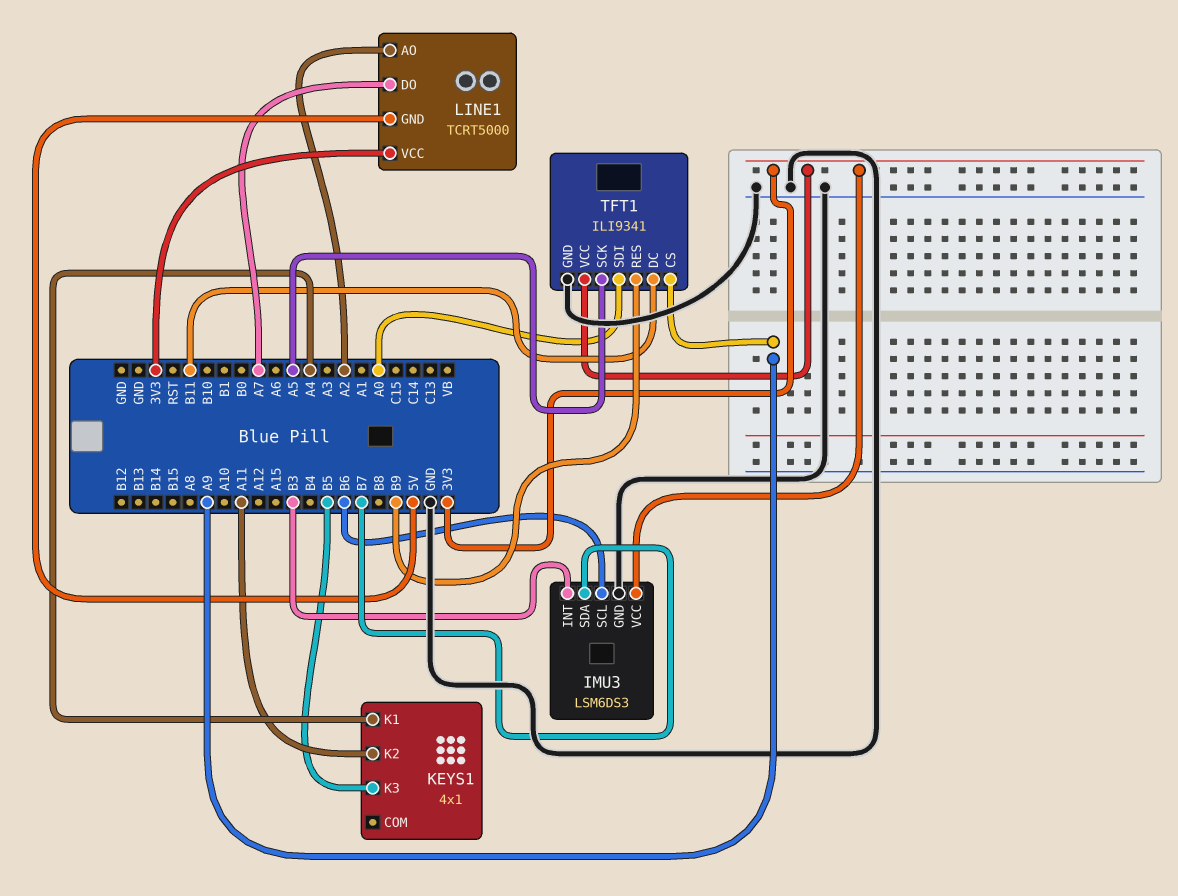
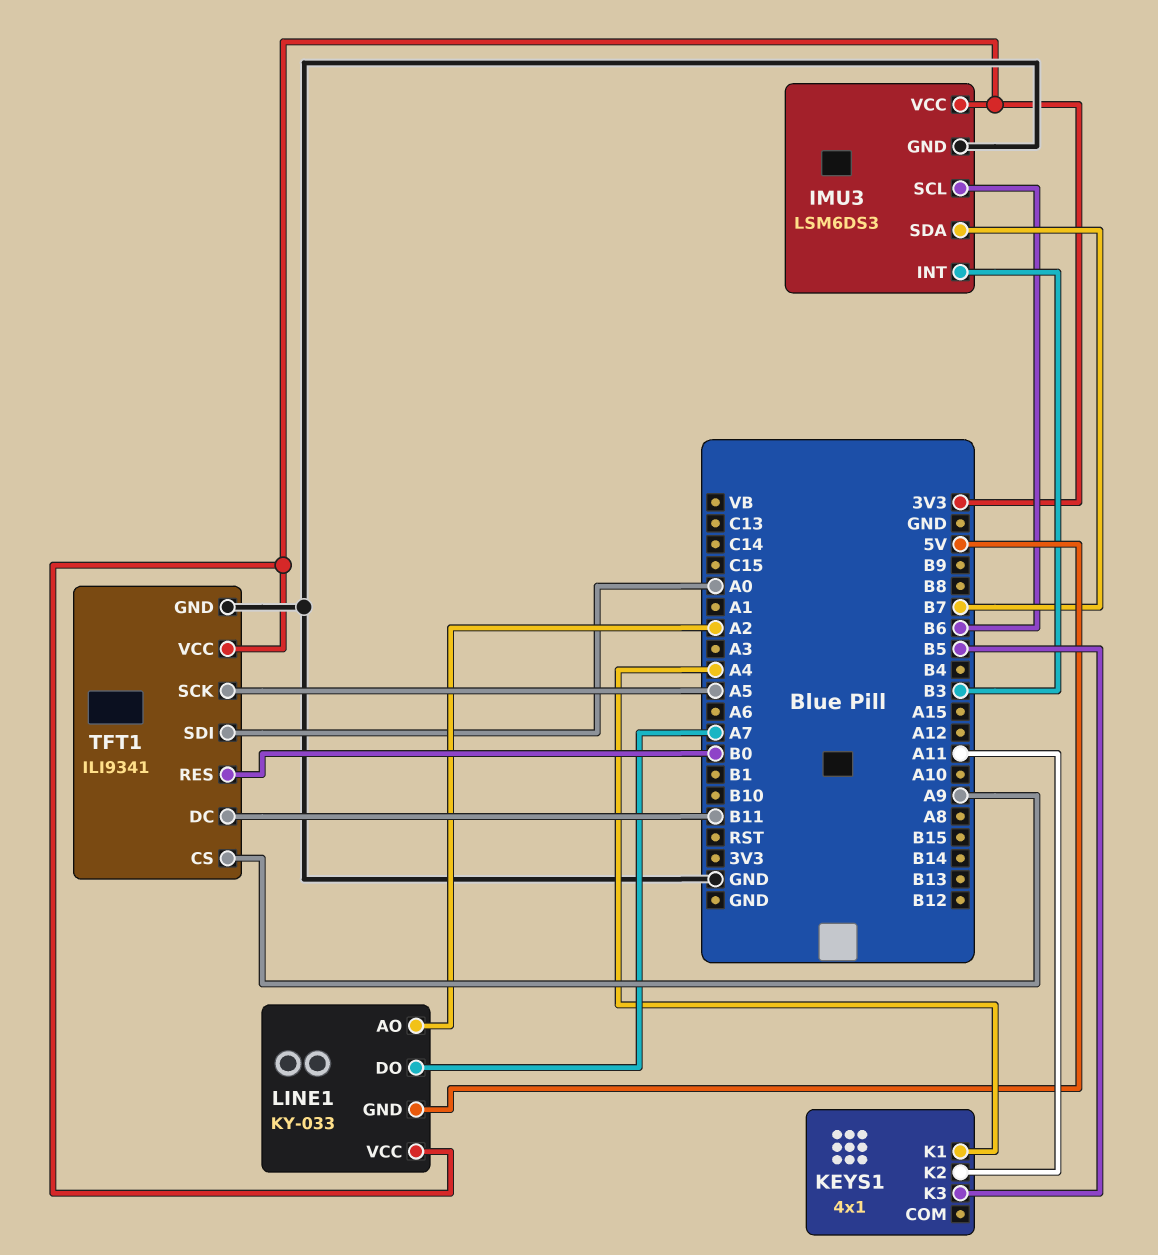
LINE1: TCRT5000 -> KY-033
TFT1 pin RES: B9 -> B0

